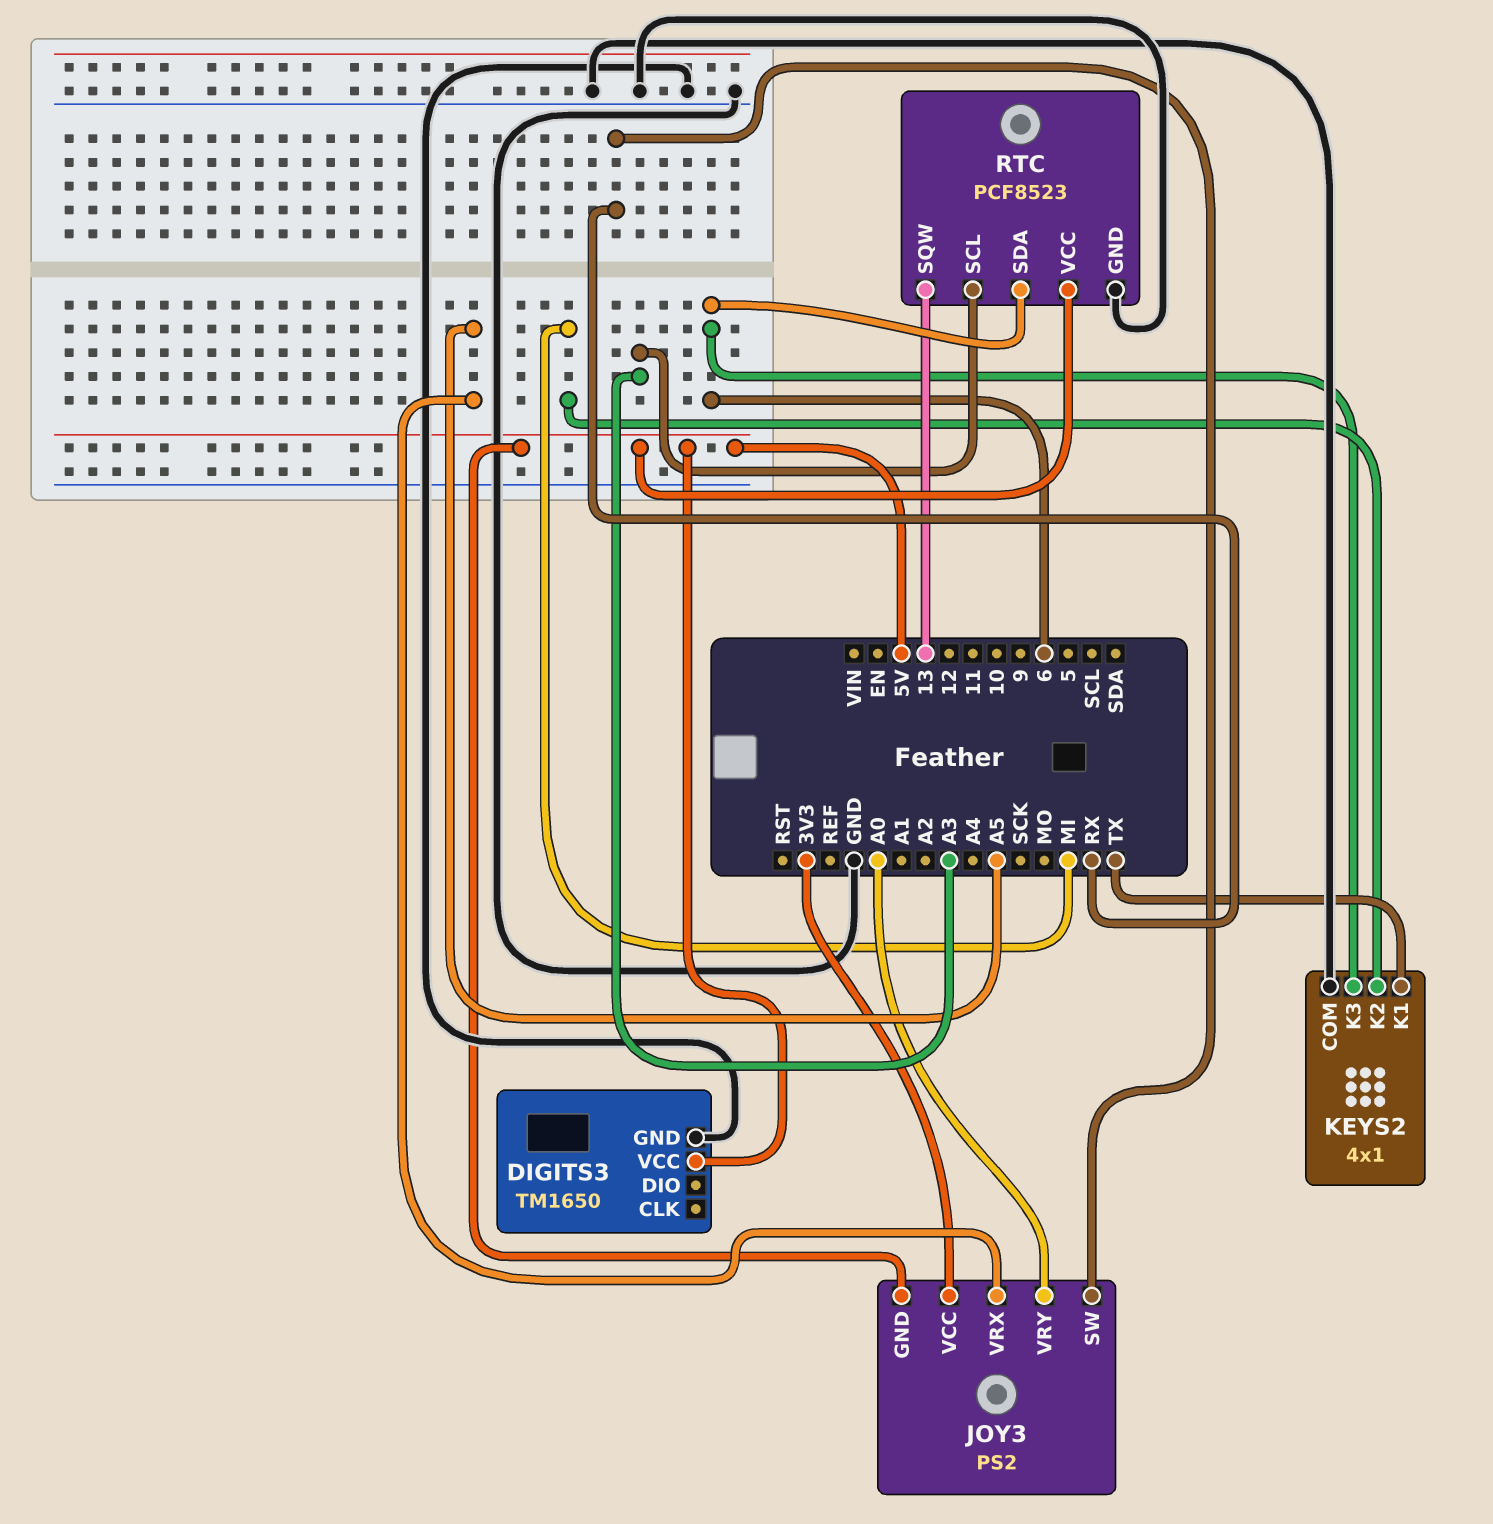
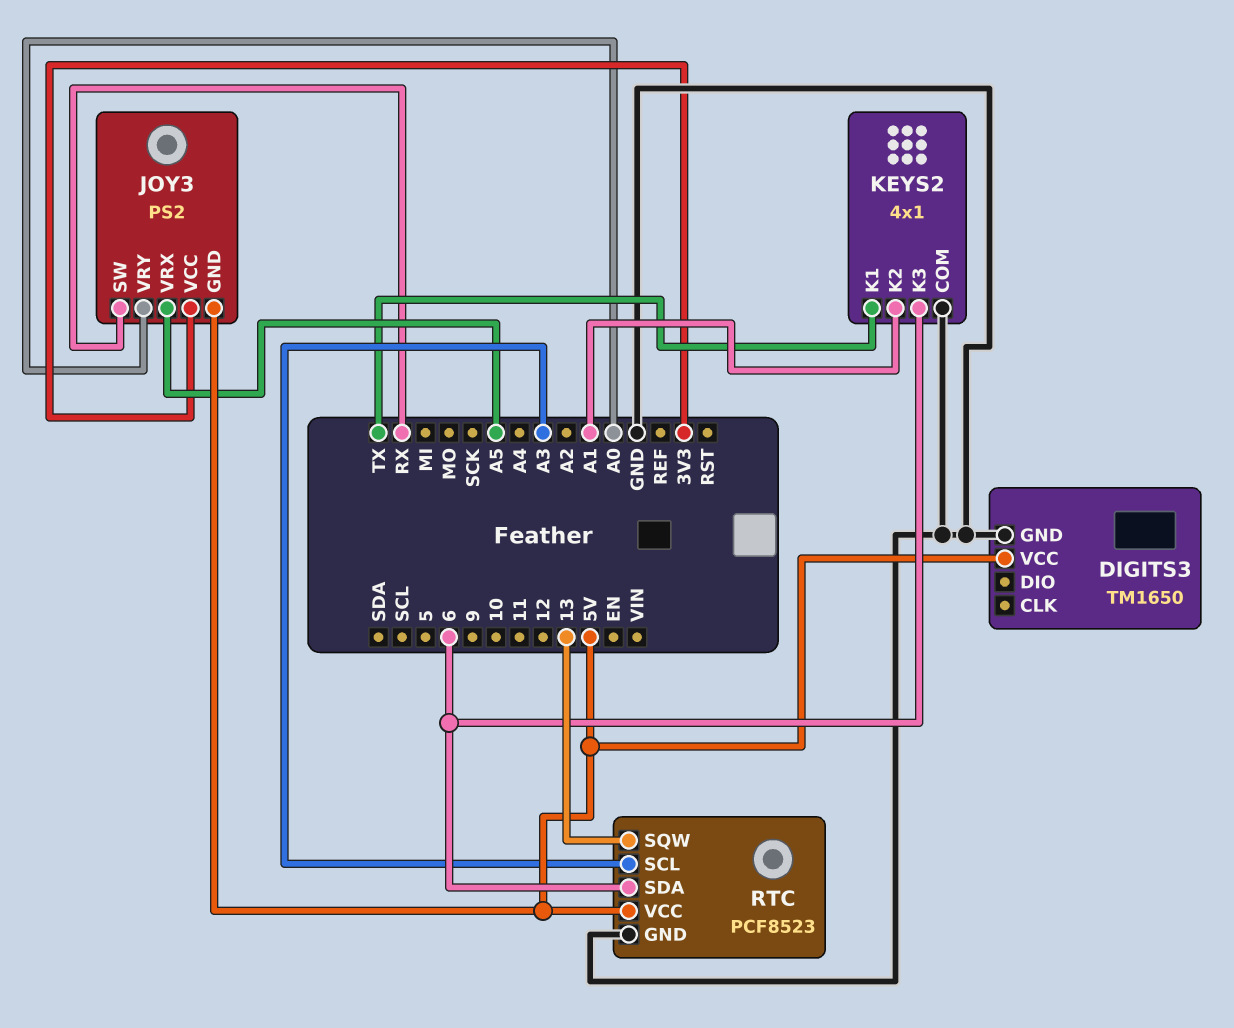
KEYS2 pin K2: MI -> A1

